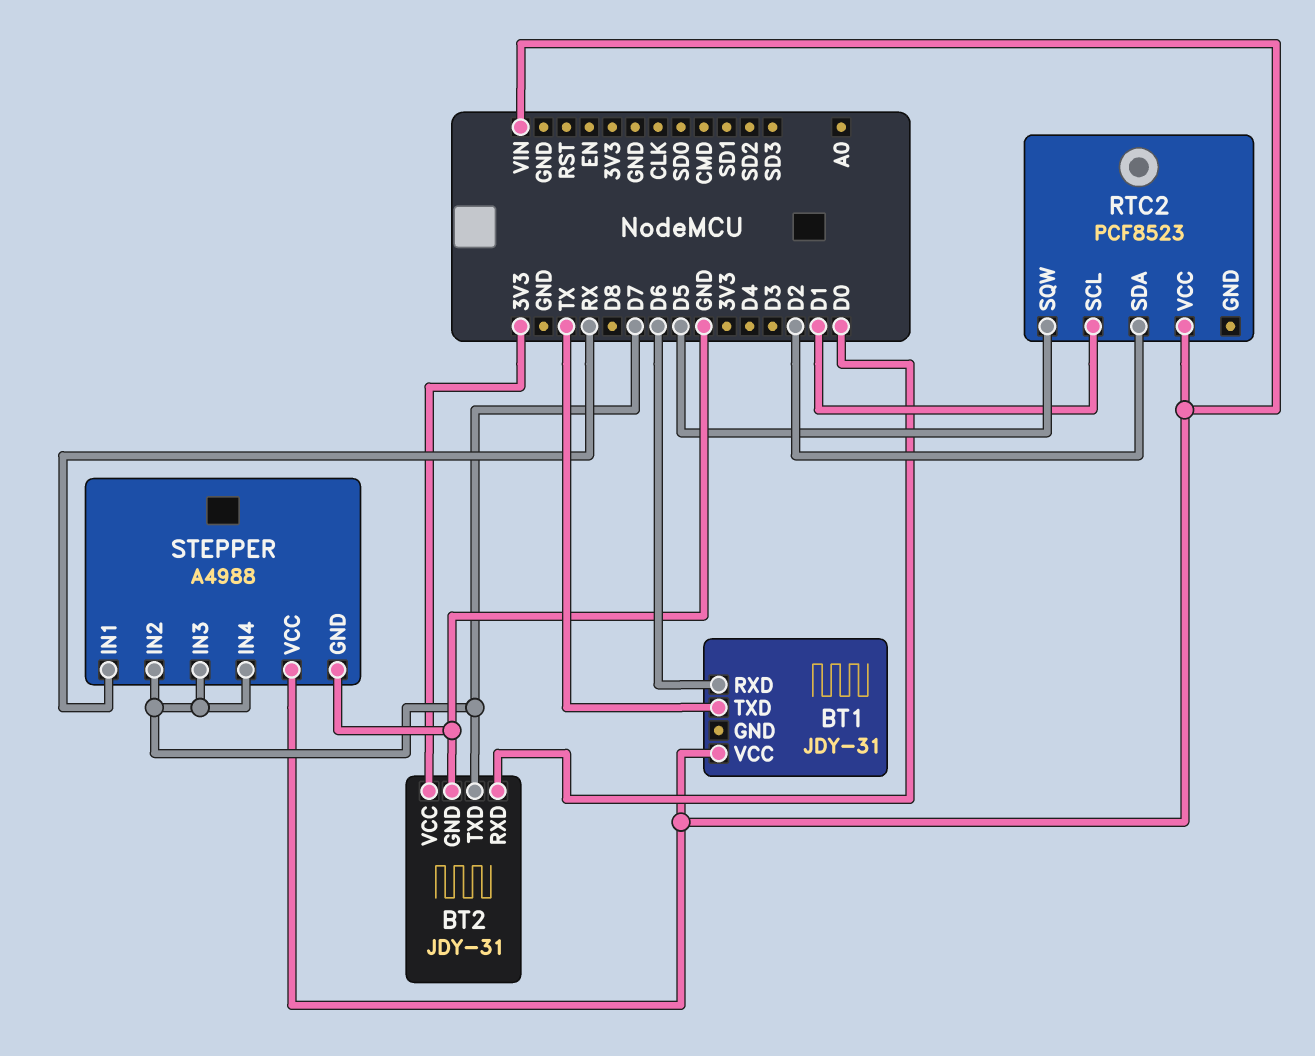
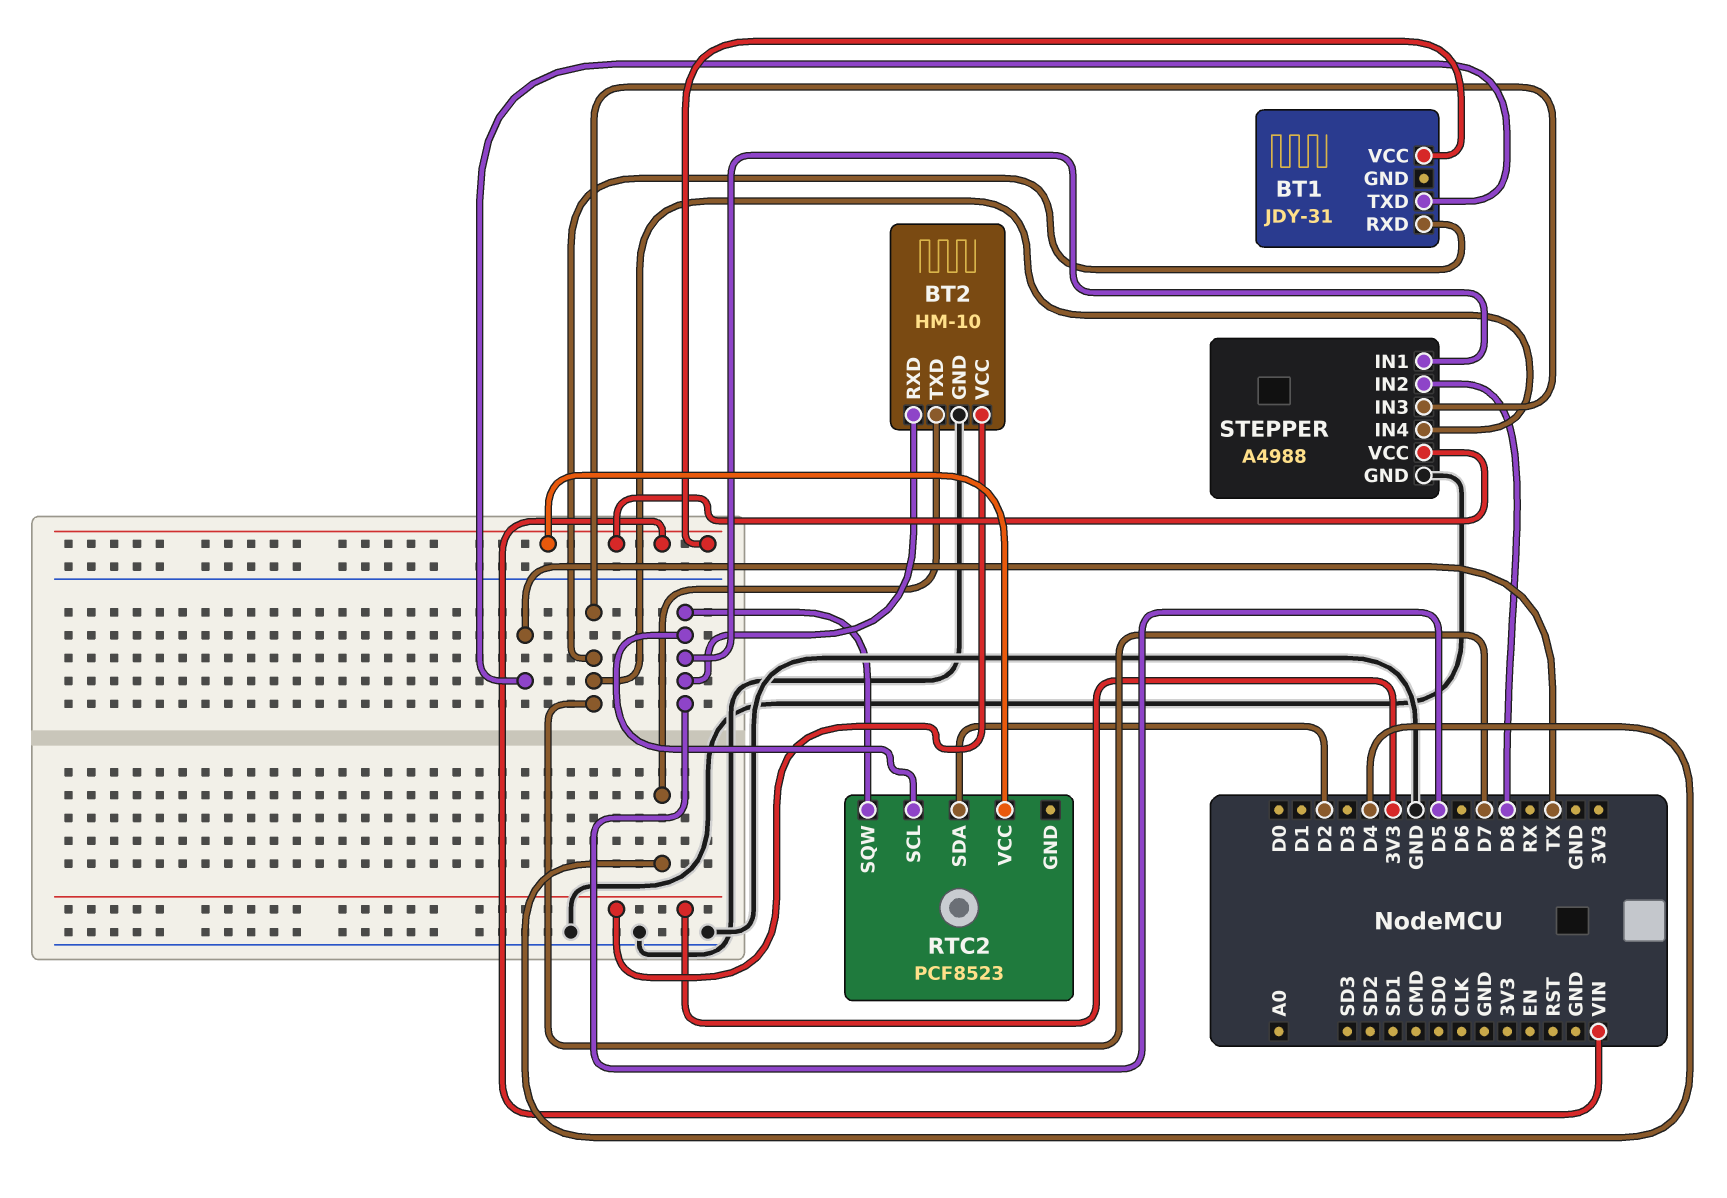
BT1 pin RXD: D6 -> D7
BT2: JDY-31 -> HM-10
BT2 pin RXD: D0 -> D5
BT2 pin TXD: D7 -> D4
RTC2 pin SCL: D1 -> D5
STEPPER pin IN1: RX -> D5
STEPPER pin IN2: D7 -> D8

